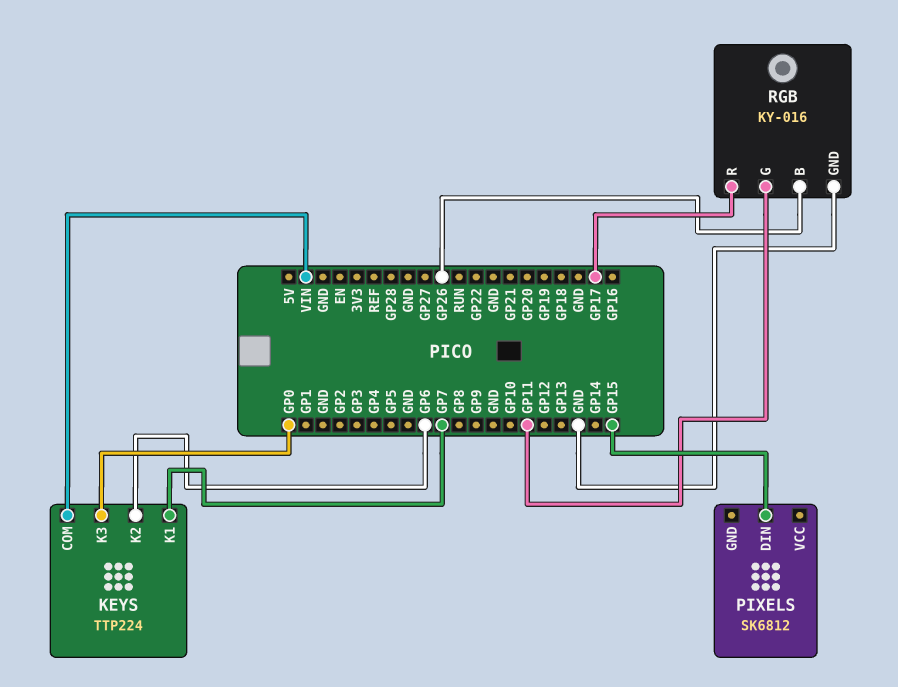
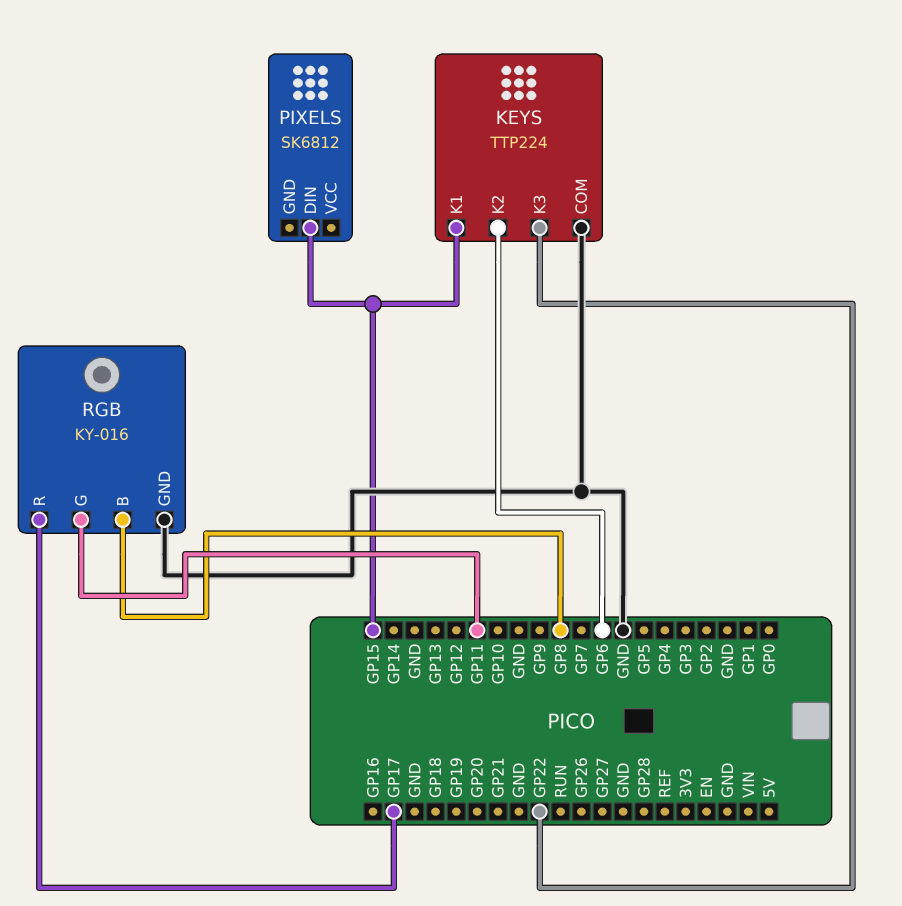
KEYS pin COM: VIN -> GND
KEYS pin K1: GP7 -> GP15
KEYS pin K3: GP0 -> GP22
RGB pin B: GP26 -> GP8

